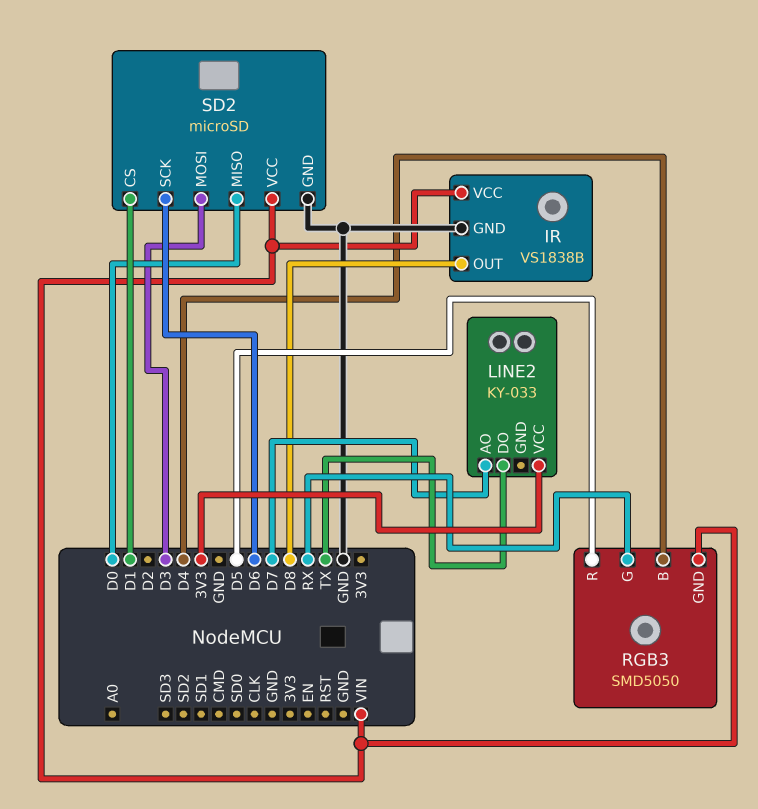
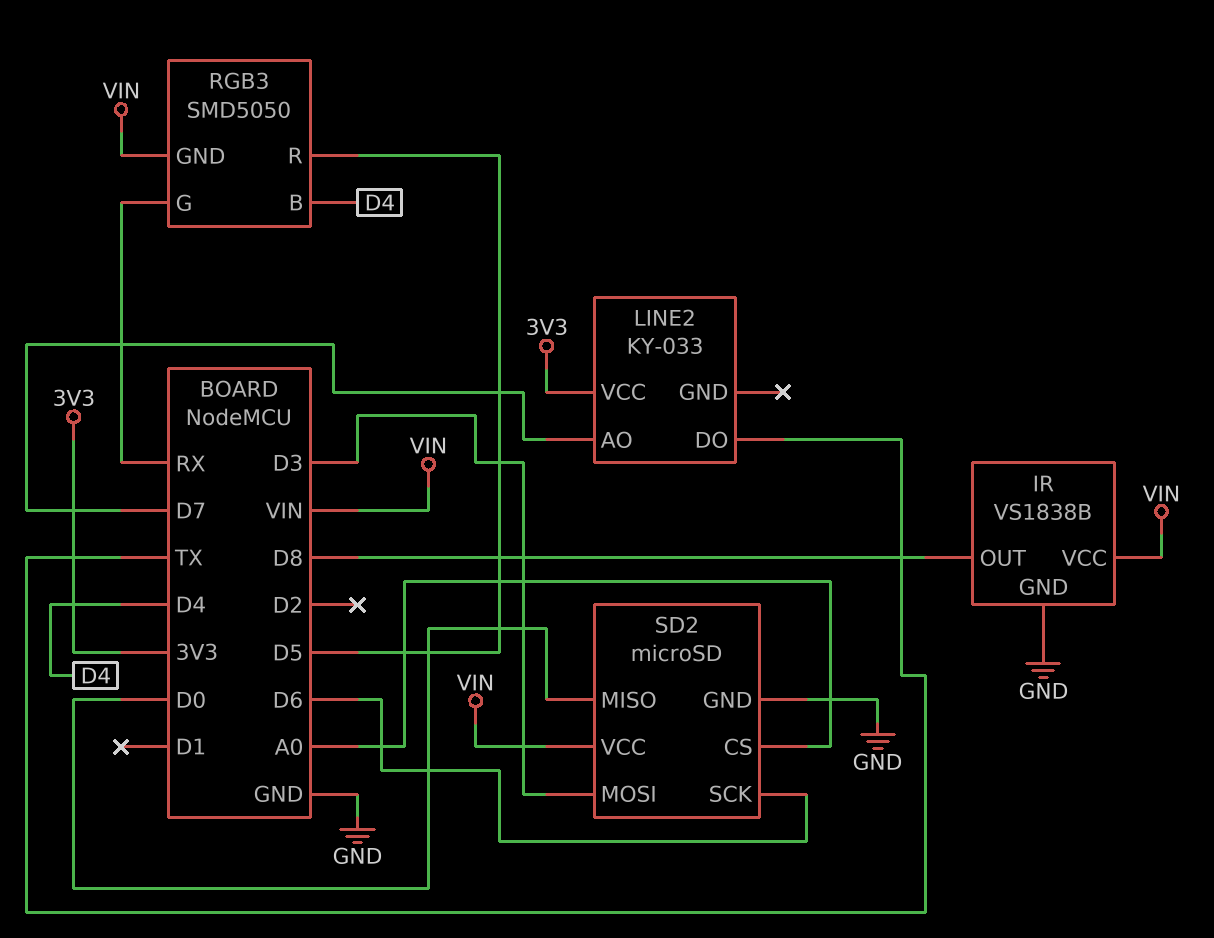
SD2 pin CS: D1 -> A0

